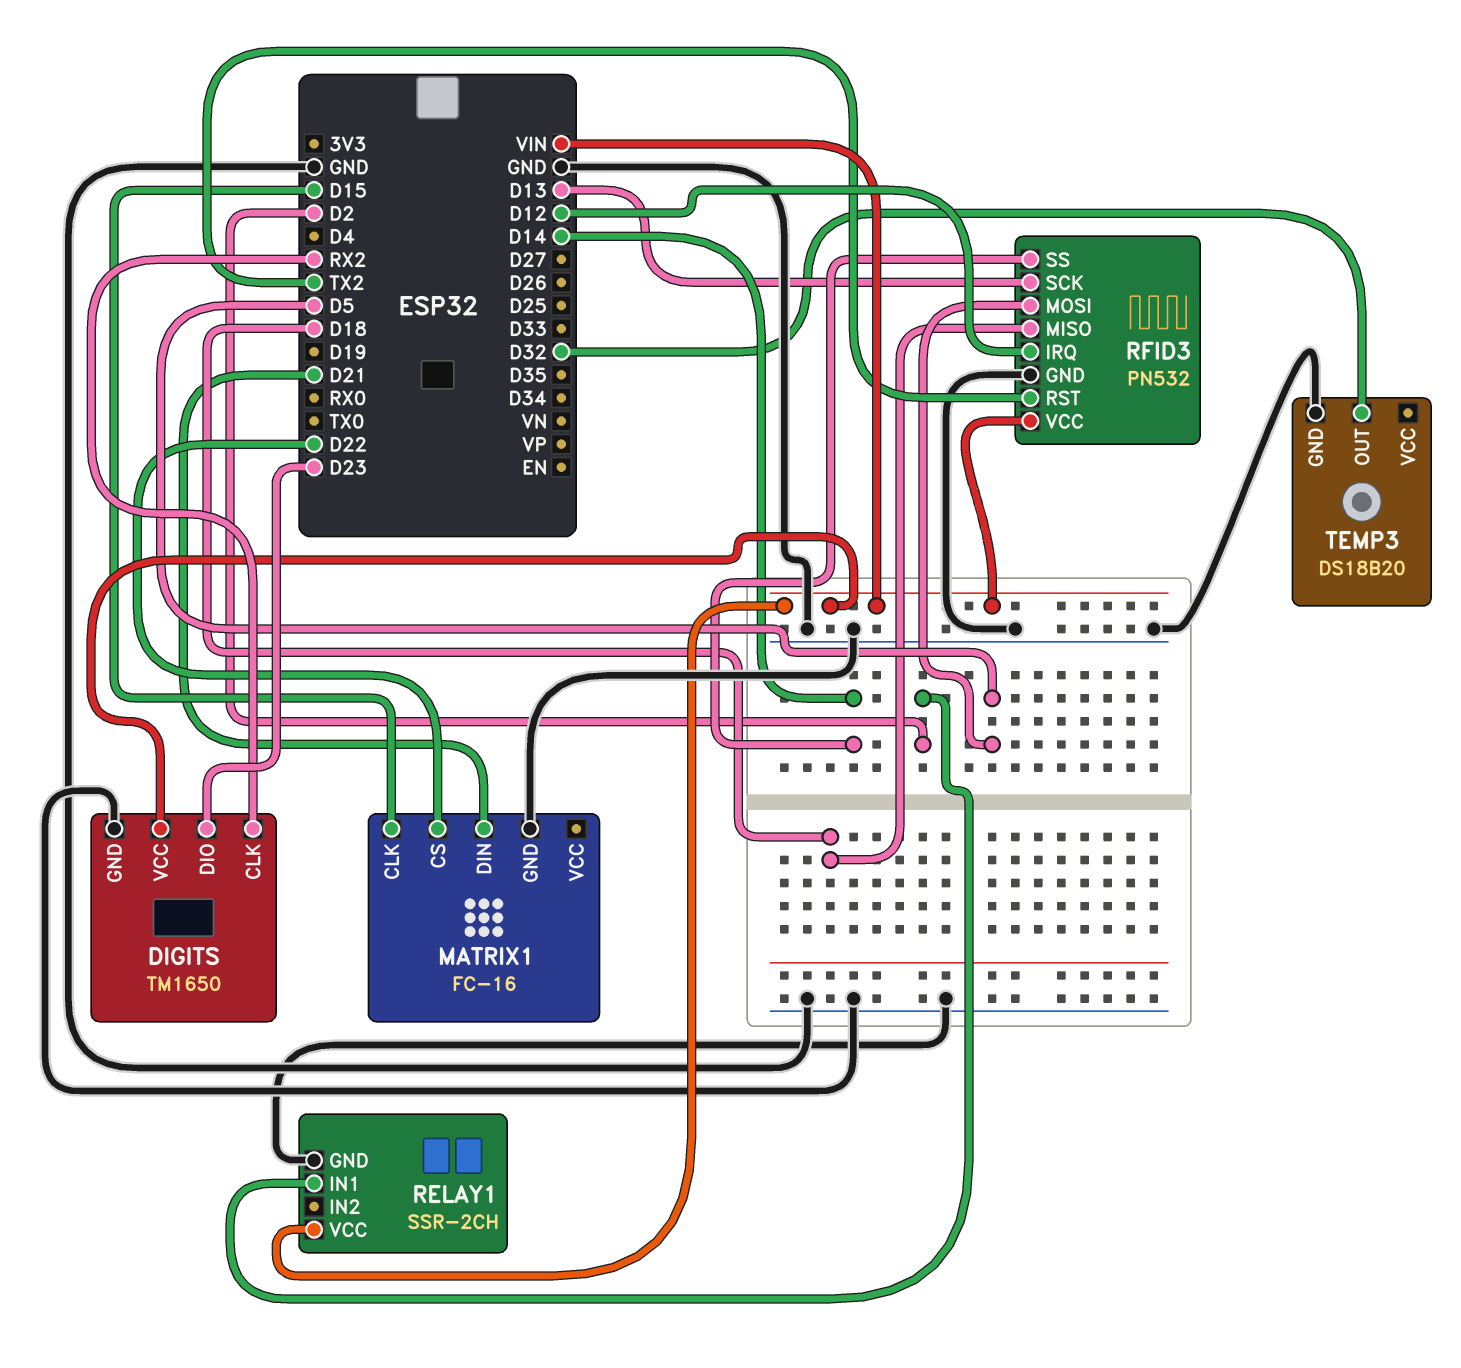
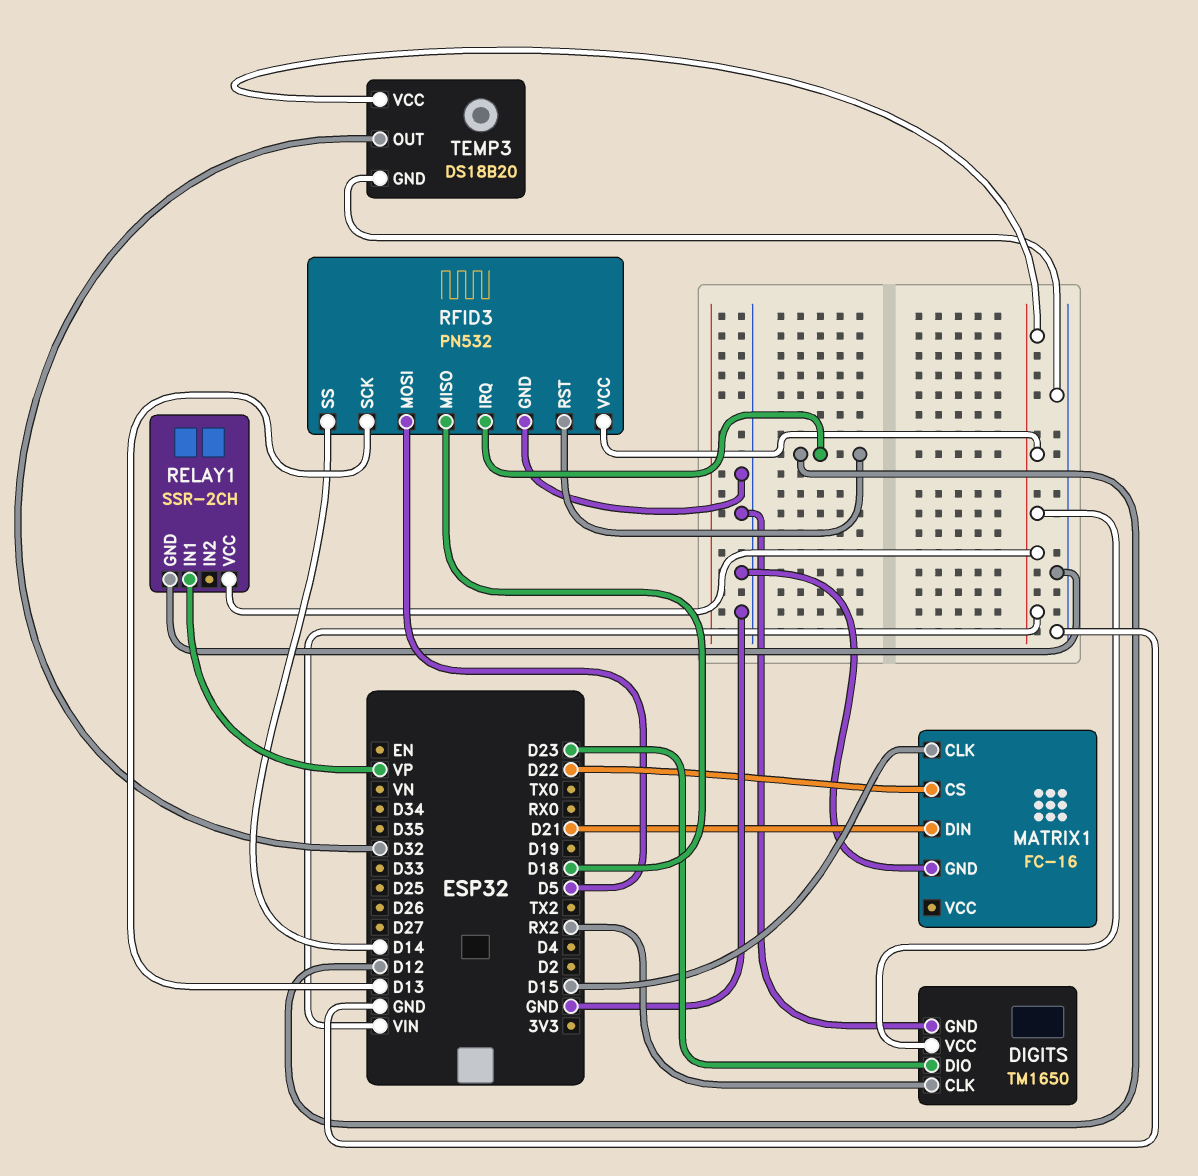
RELAY1 pin IN1: D2 -> VP
RFID3 pin RST: TX2 -> D12
TEMP3 pin VCC: none -> VIN

